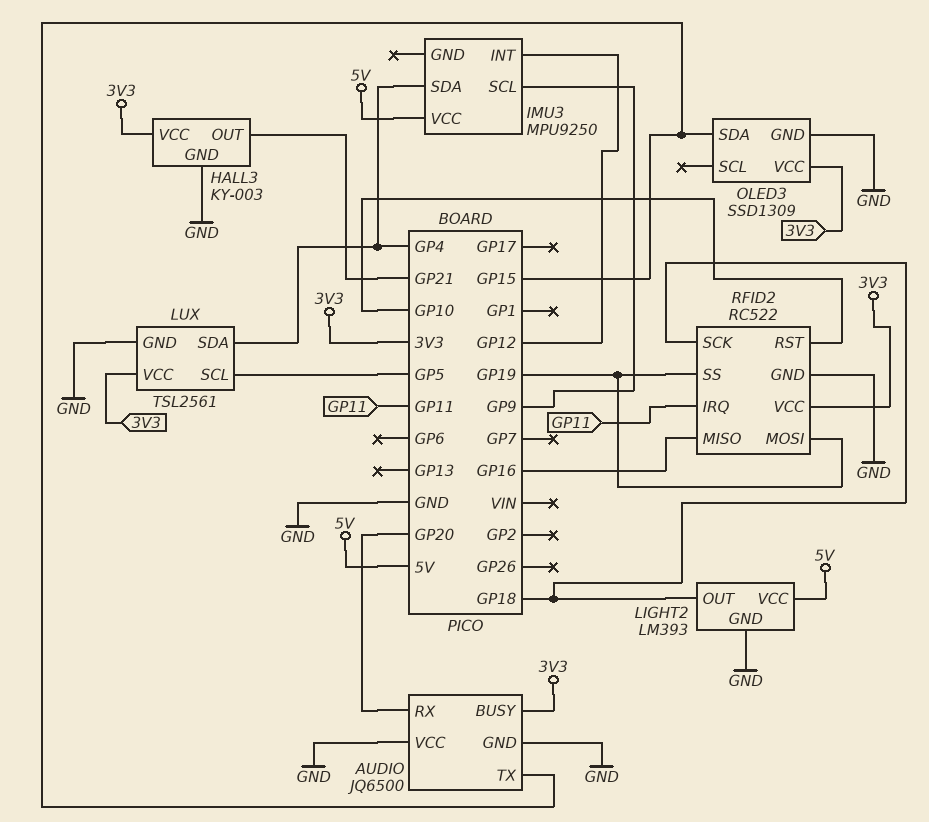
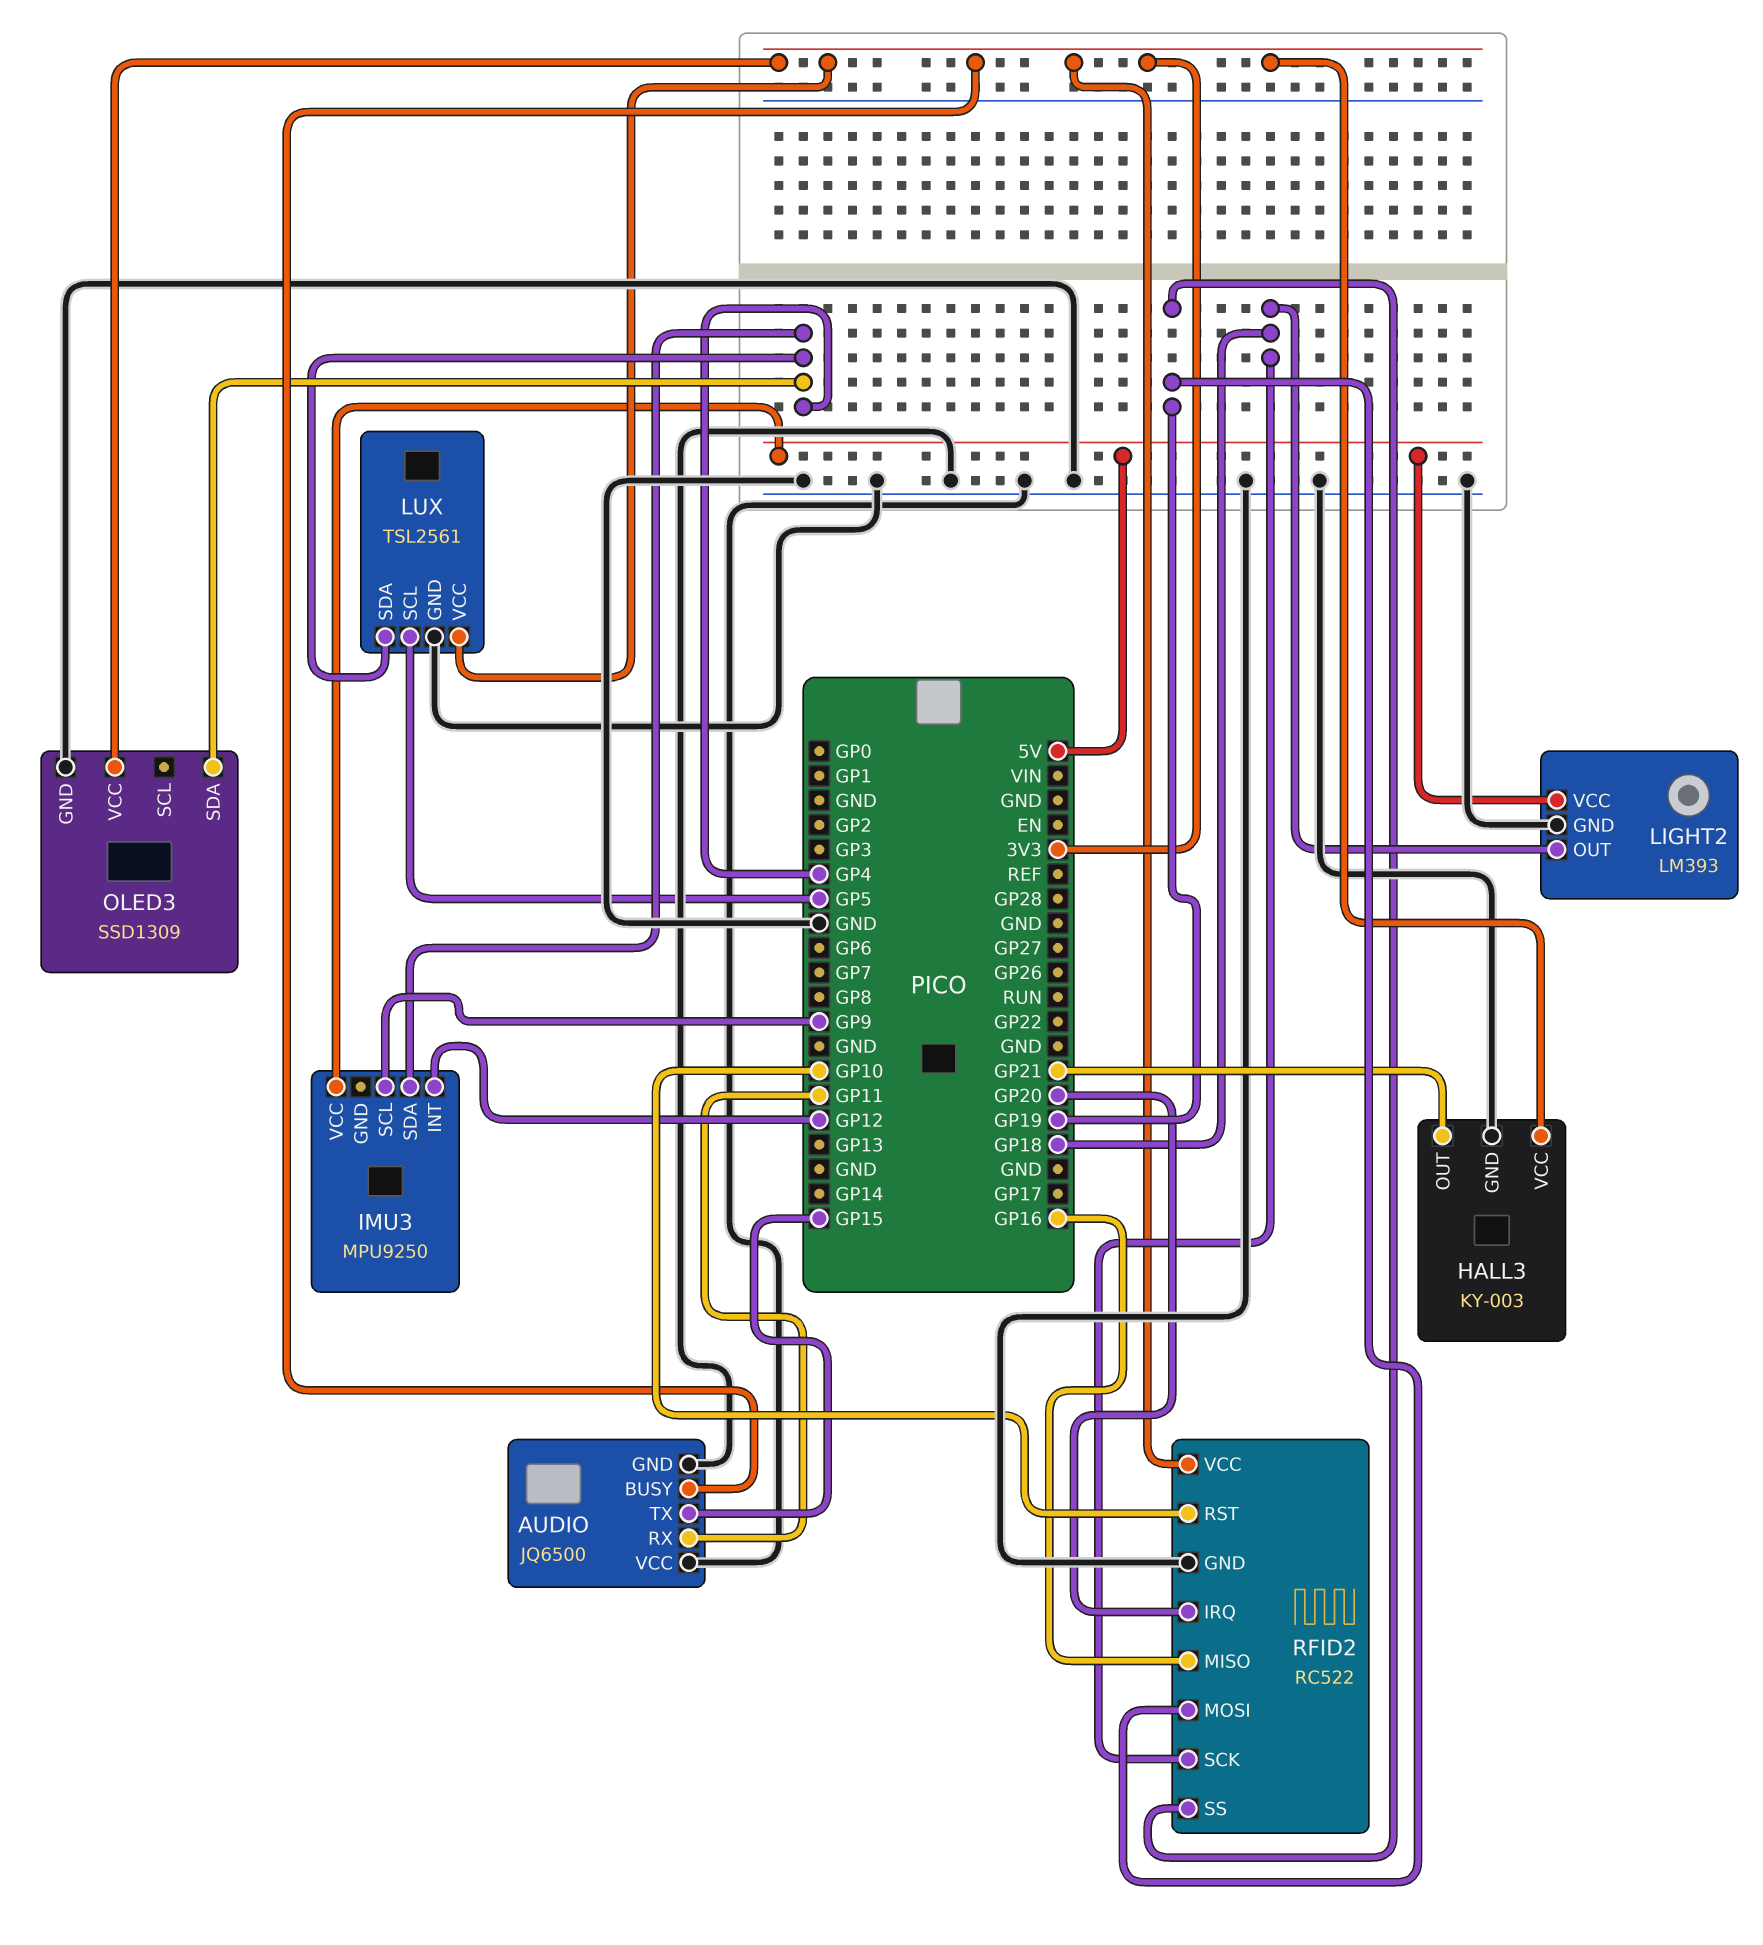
AUDIO pin RX: GP20 -> GP11
OLED3 pin SDA: GP15 -> GP4
RFID2 pin IRQ: GP11 -> GP20

